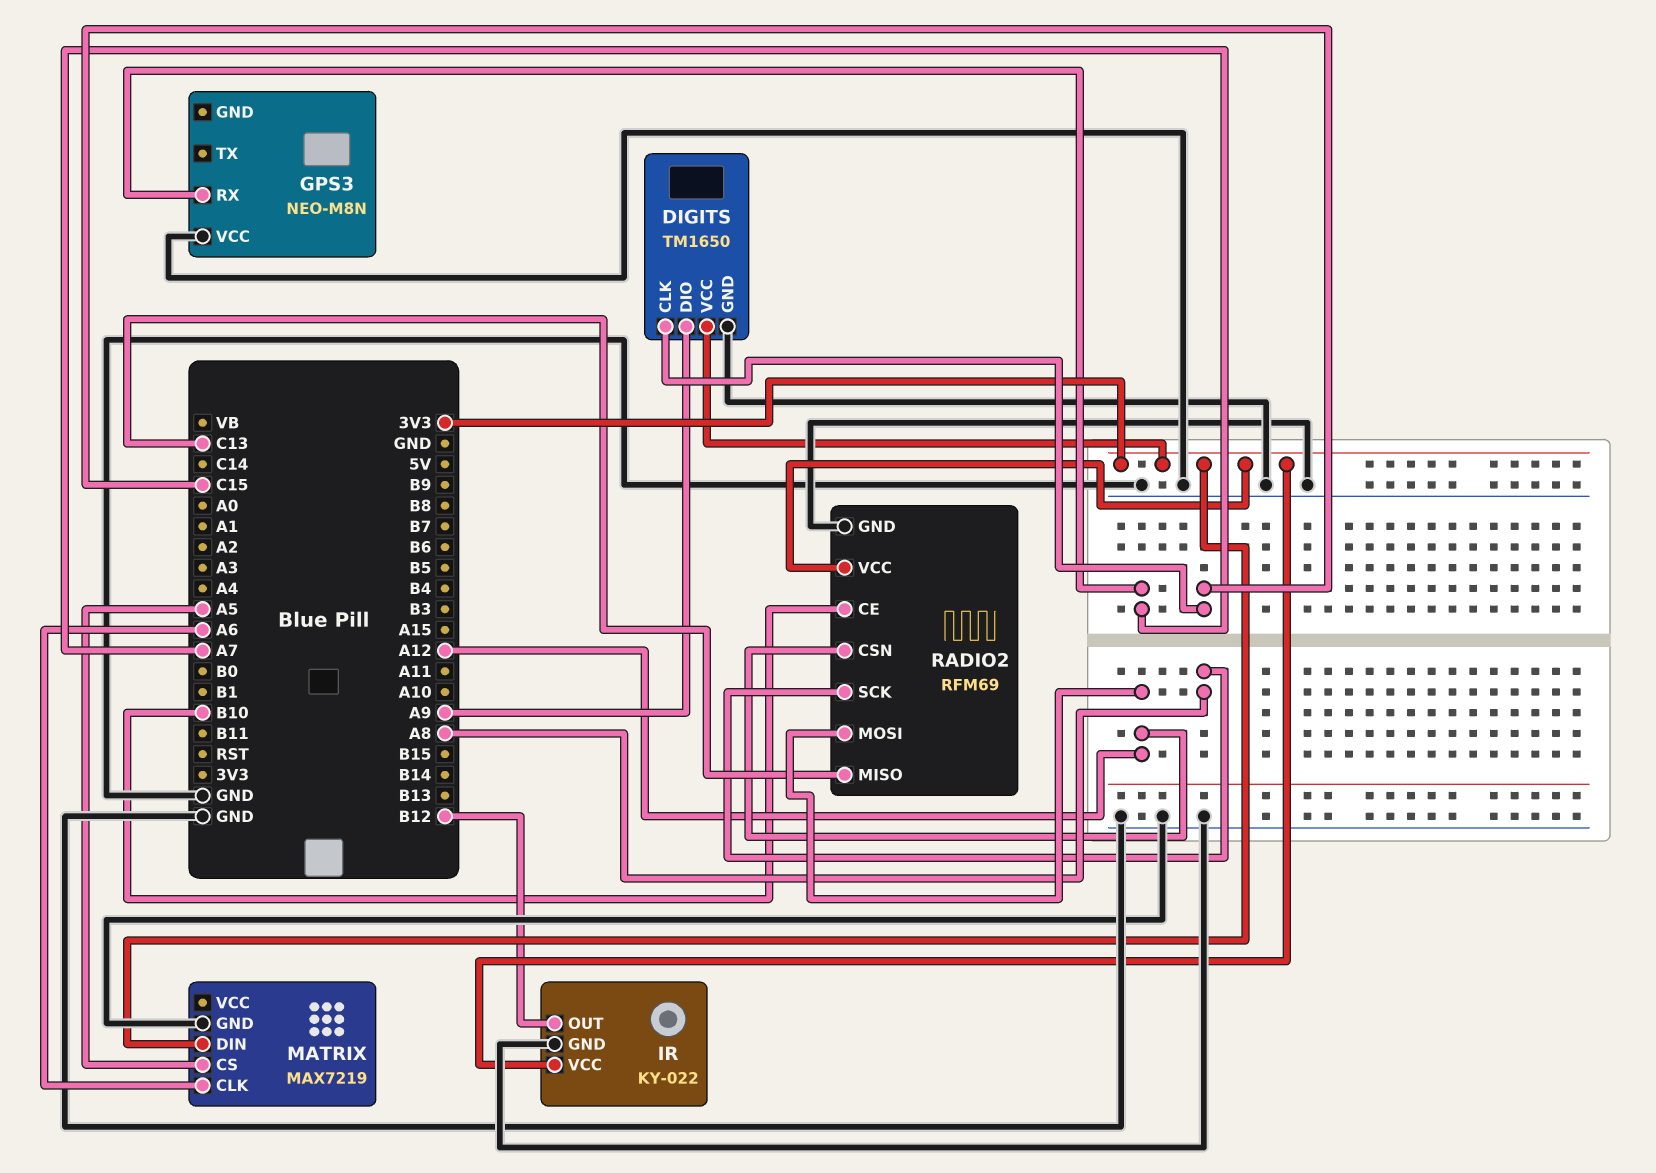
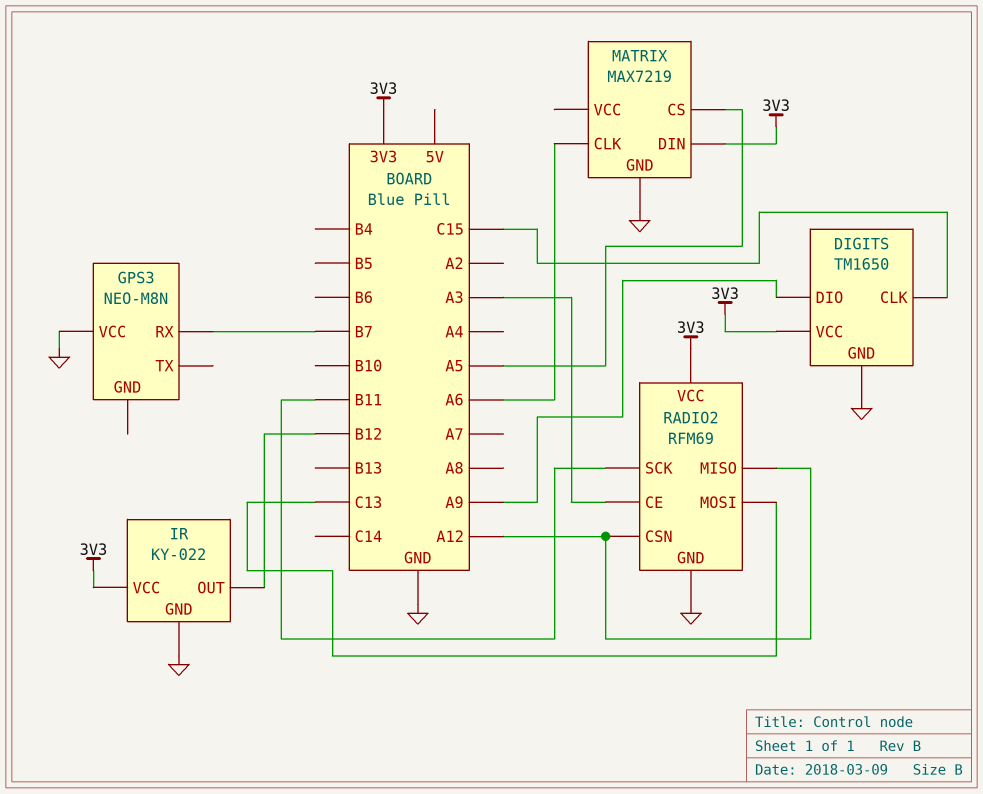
GPS3 pin RX: A7 -> B7
RADIO2 pin CE: B10 -> A3
RADIO2 pin MISO: C13 -> A12
RADIO2 pin MOSI: A12 -> C13
RADIO2 pin SCK: A8 -> B11

